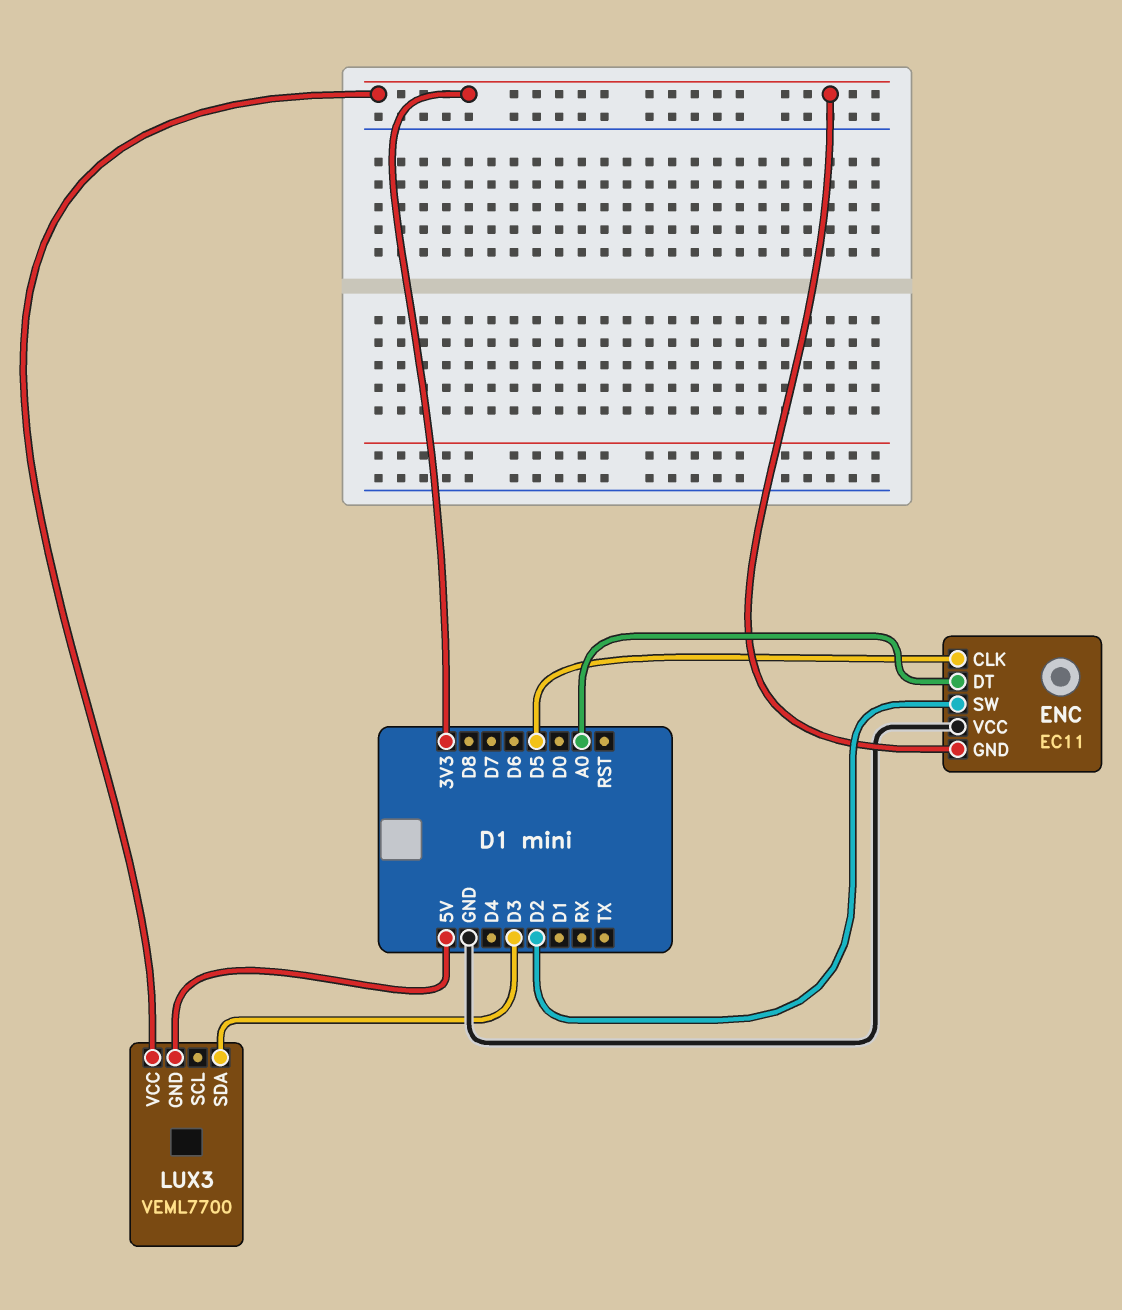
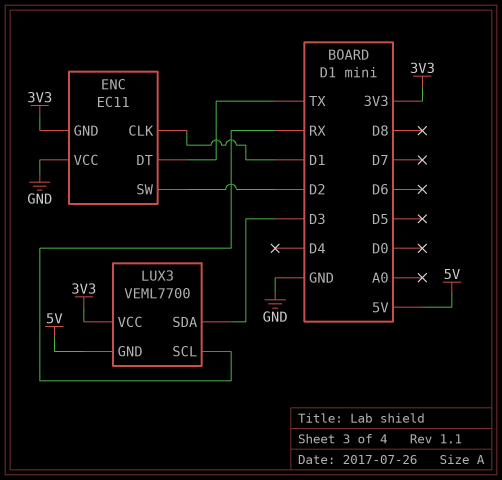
ENC pin CLK: D5 -> D1
ENC pin DT: A0 -> TX
LUX3 pin SCL: none -> RX

